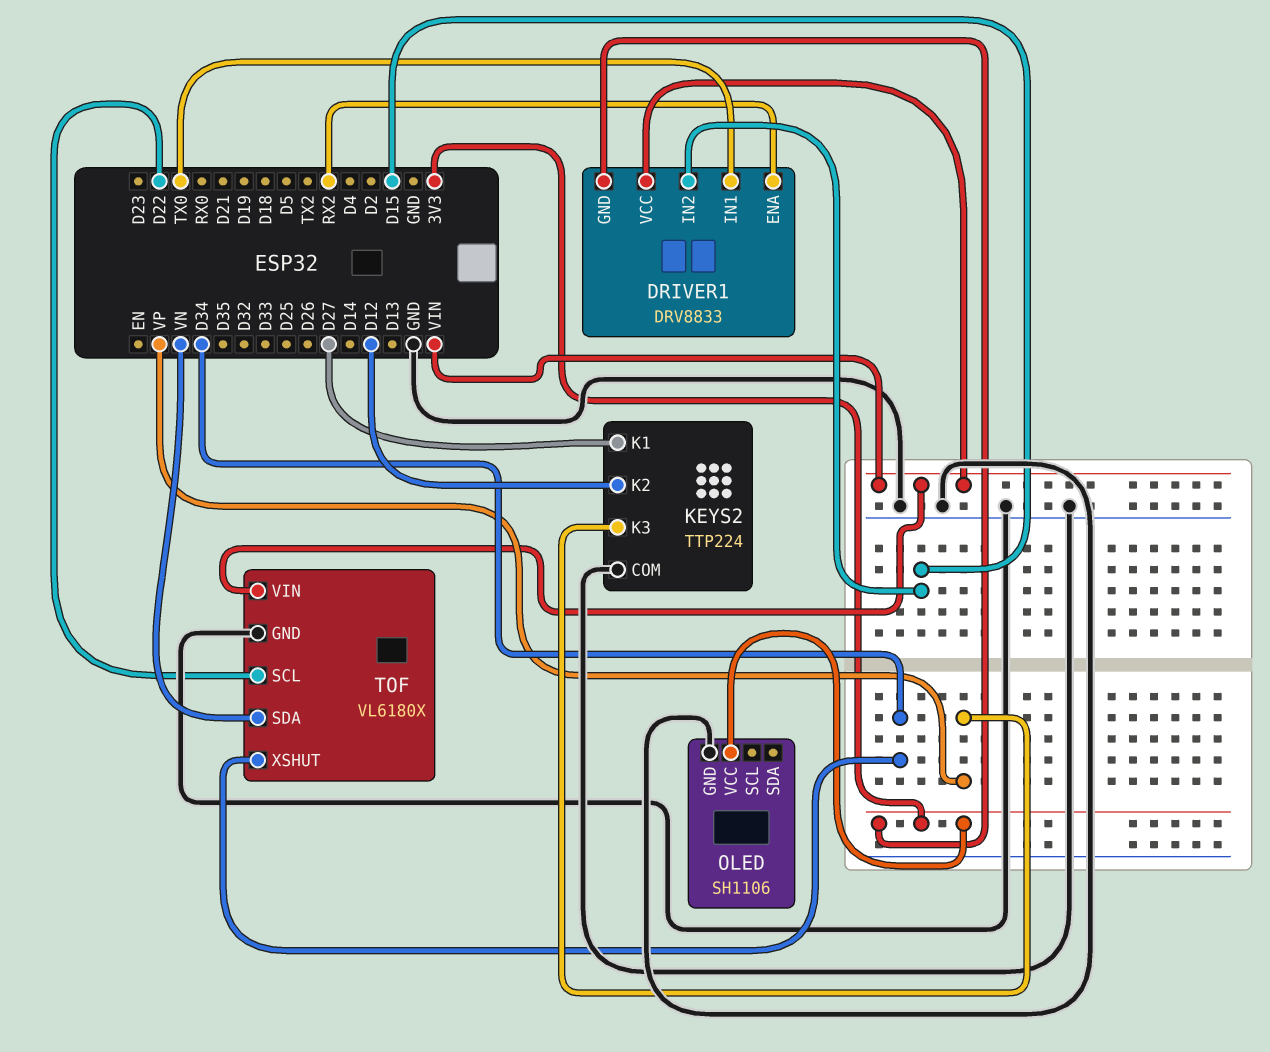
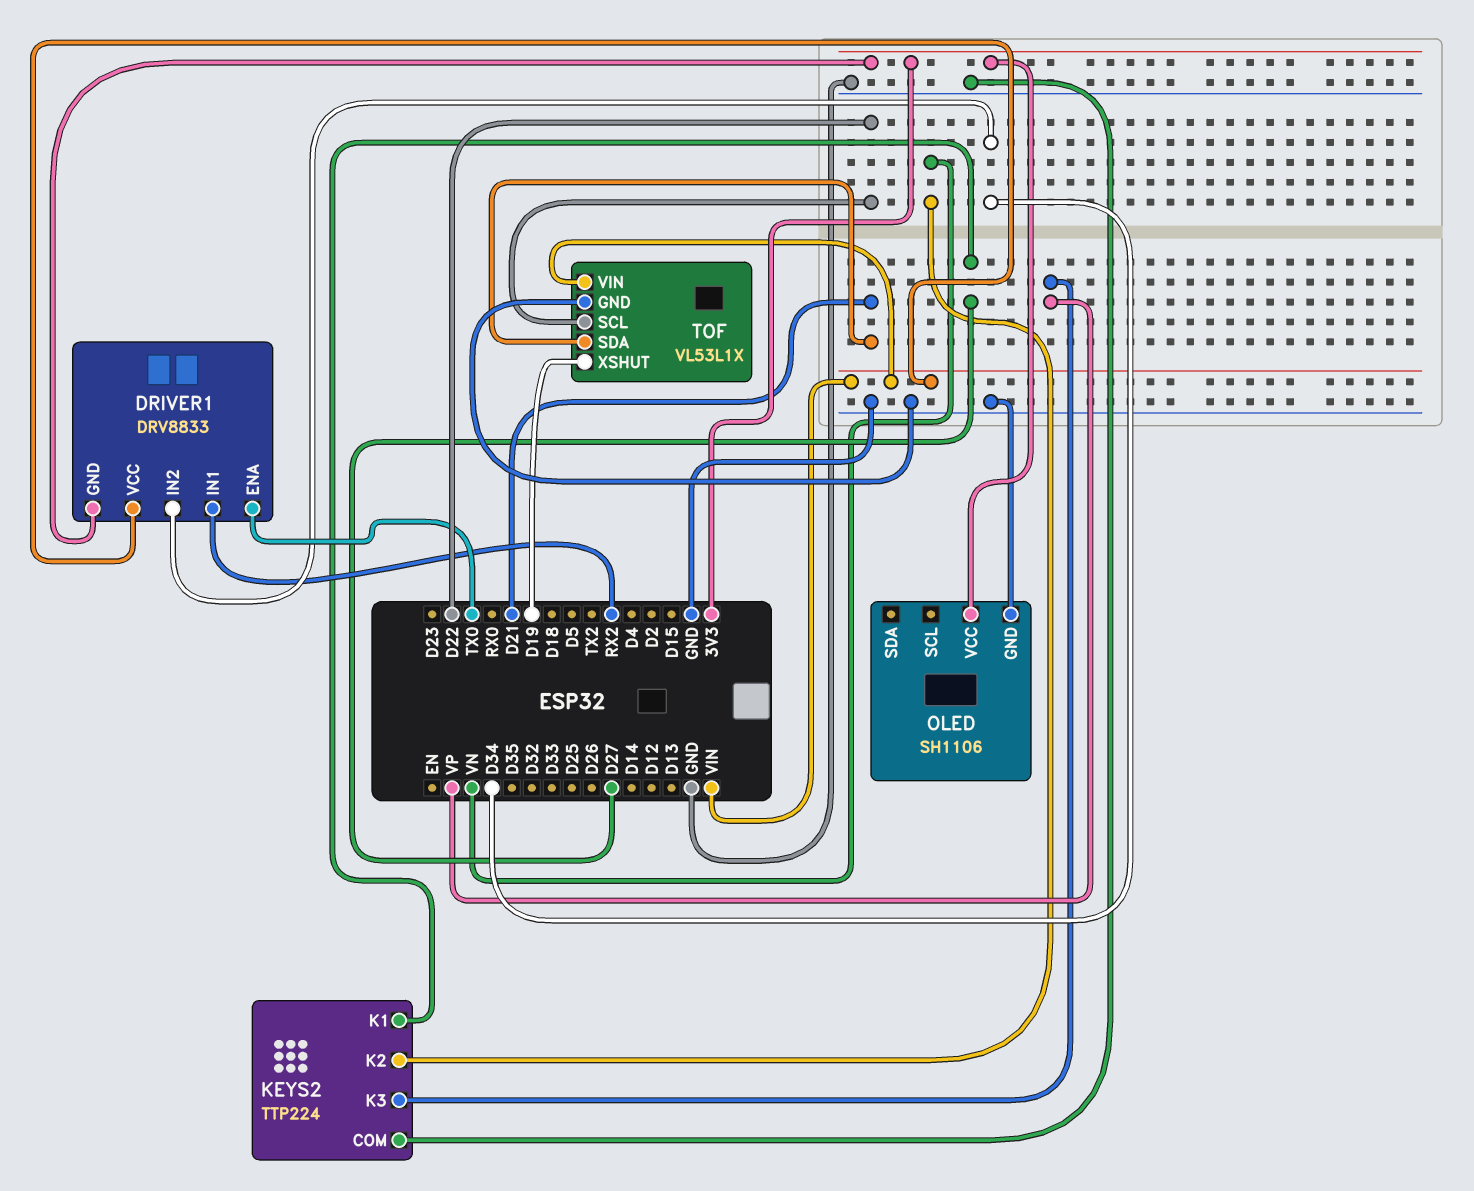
DRIVER1 pin ENA: RX2 -> TX0
DRIVER1 pin IN1: TX0 -> RX2
DRIVER1 pin IN2: D15 -> D34
KEYS2 pin K2: D12 -> VN
TOF: VL6180X -> VL53L1X
TOF pin SDA: VN -> D21
TOF pin XSHUT: D34 -> D19

